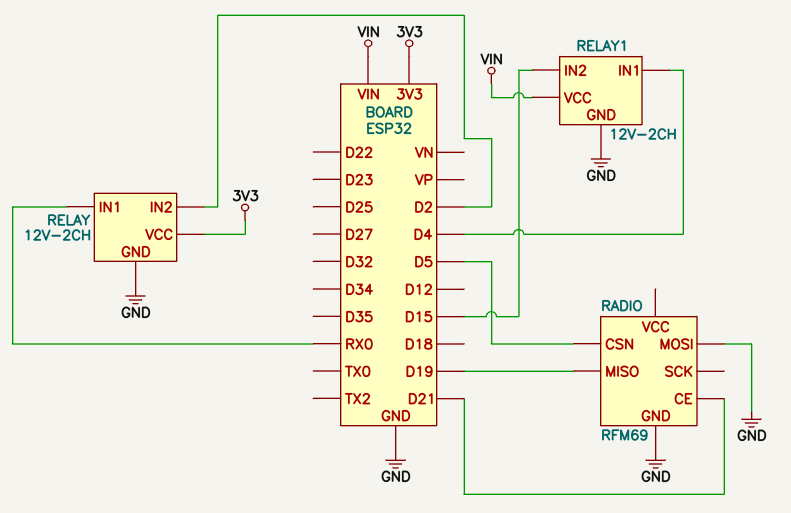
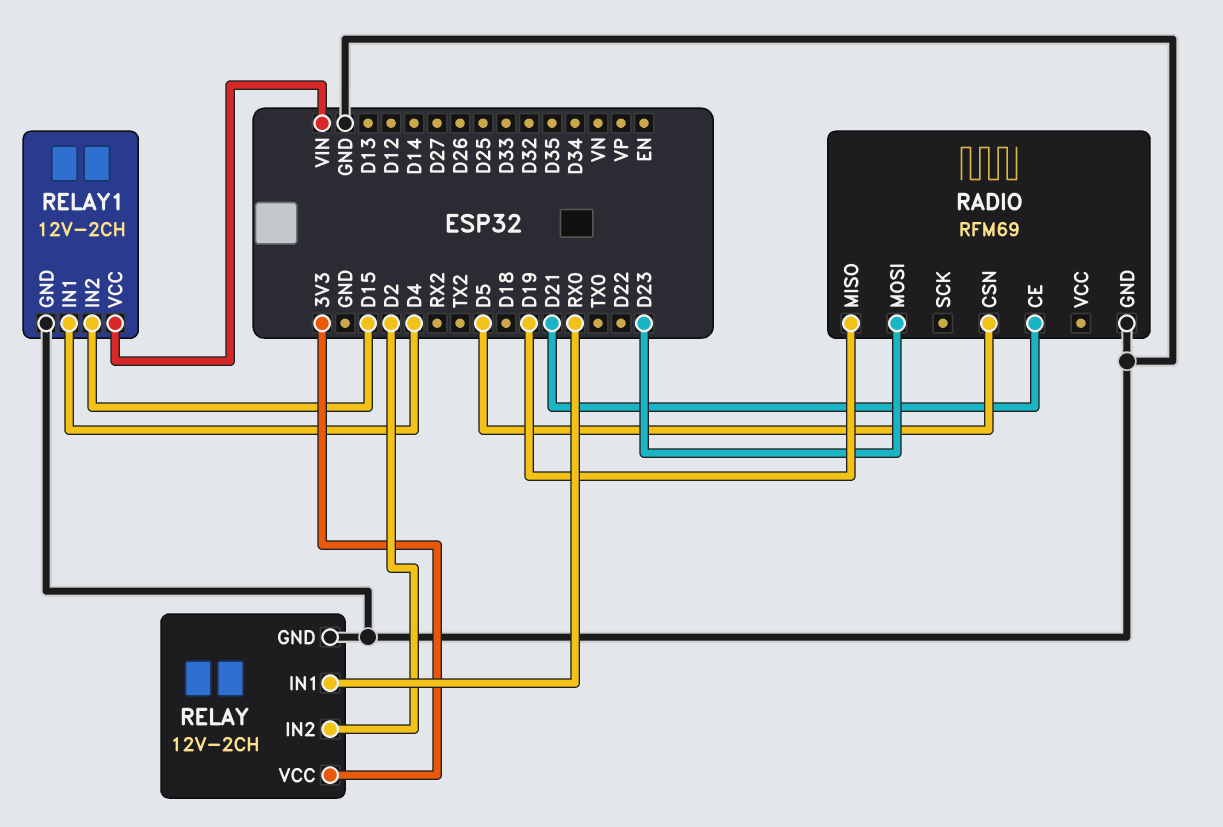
RADIO pin MOSI: GND -> D23

